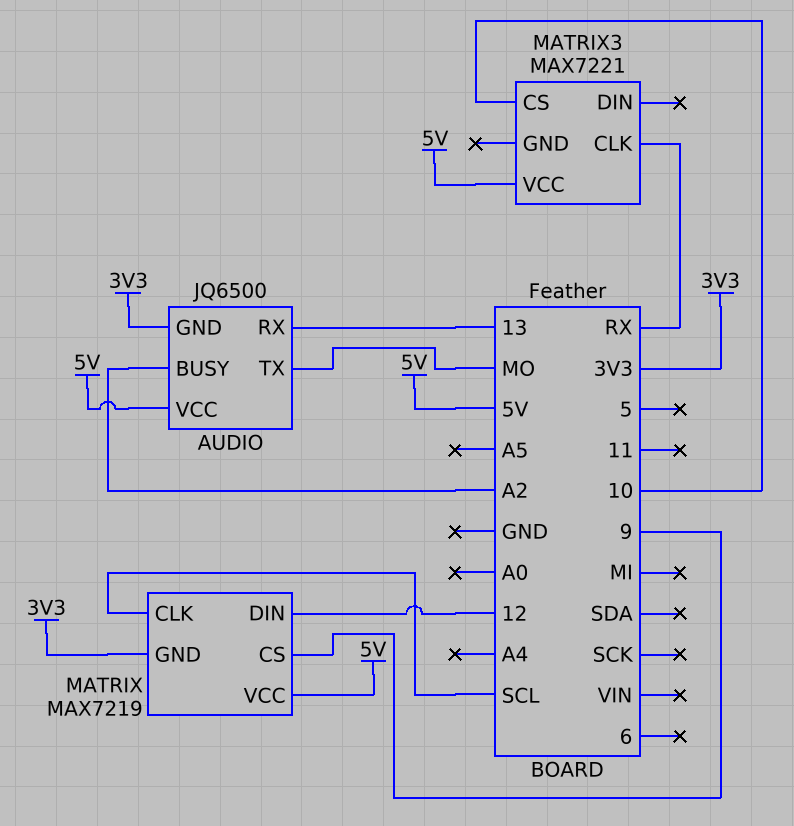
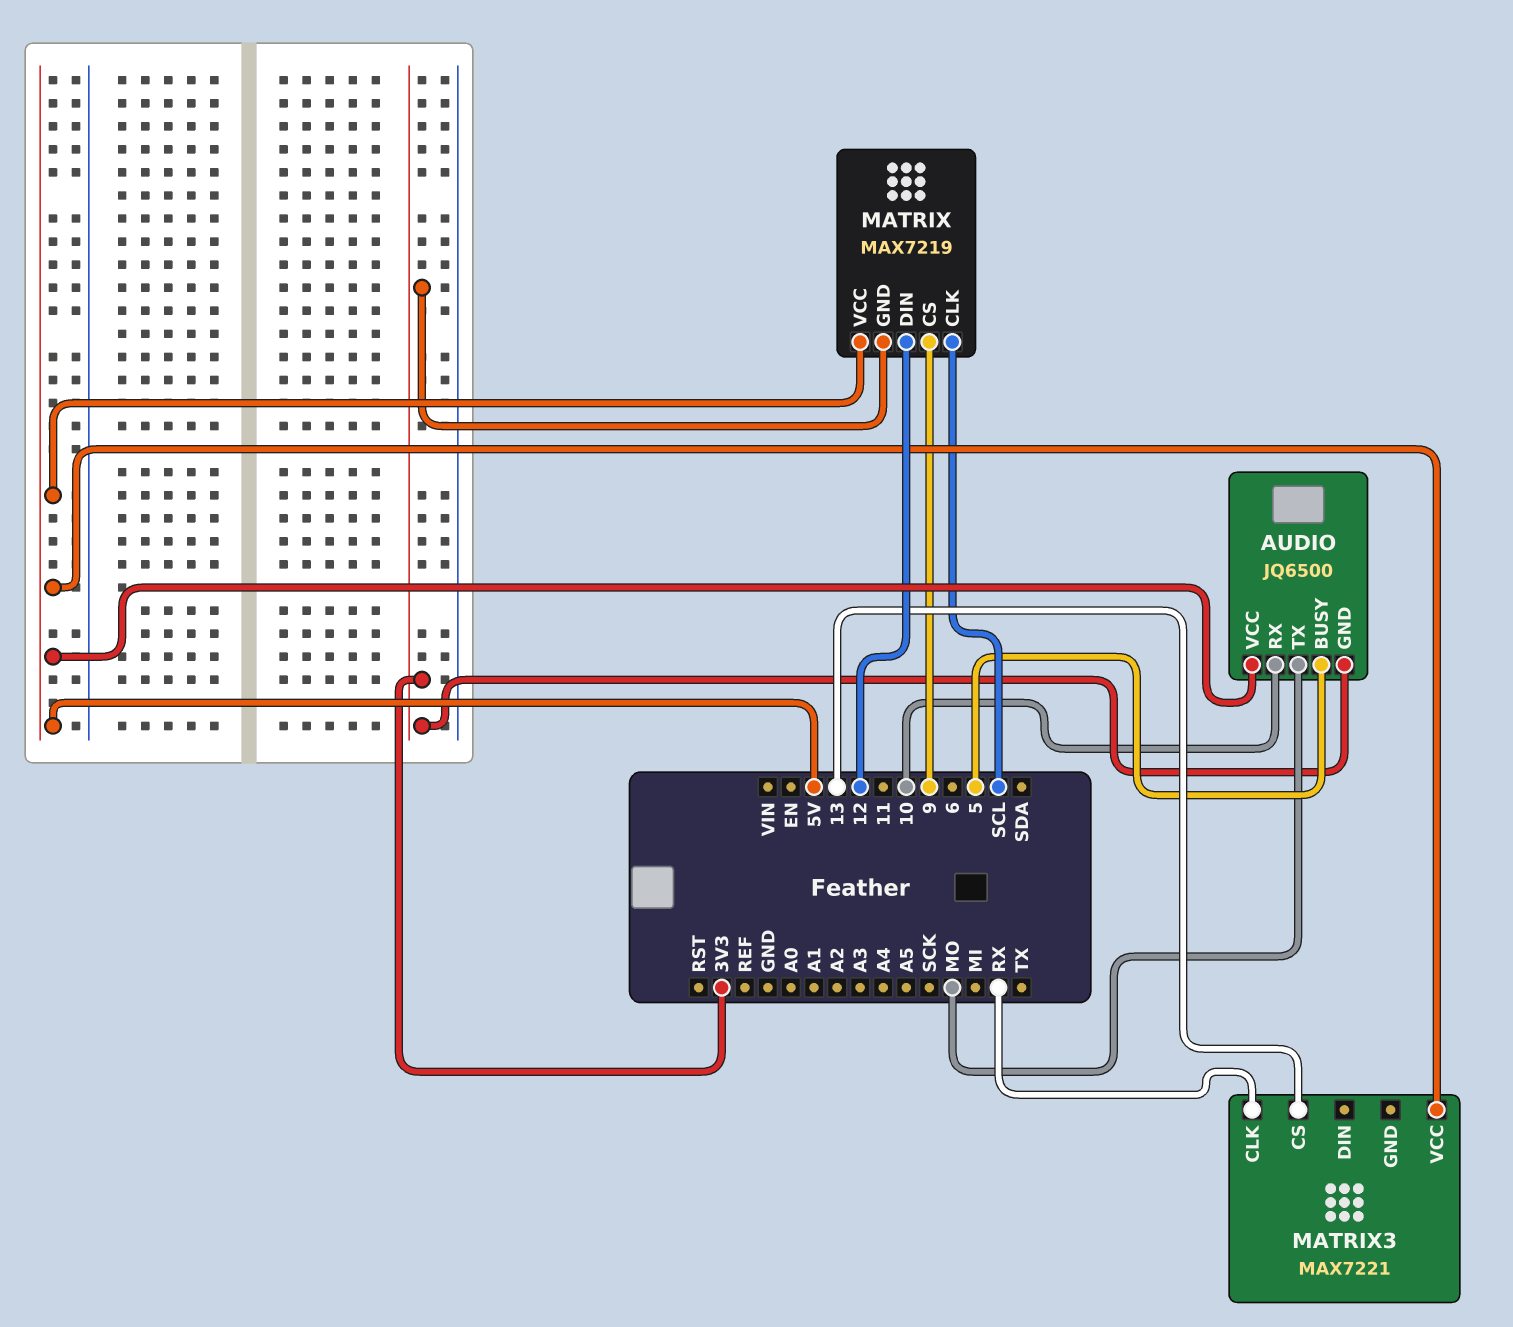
AUDIO pin BUSY: A2 -> 5
AUDIO pin RX: 13 -> 10
MATRIX3 pin CS: 10 -> 13

